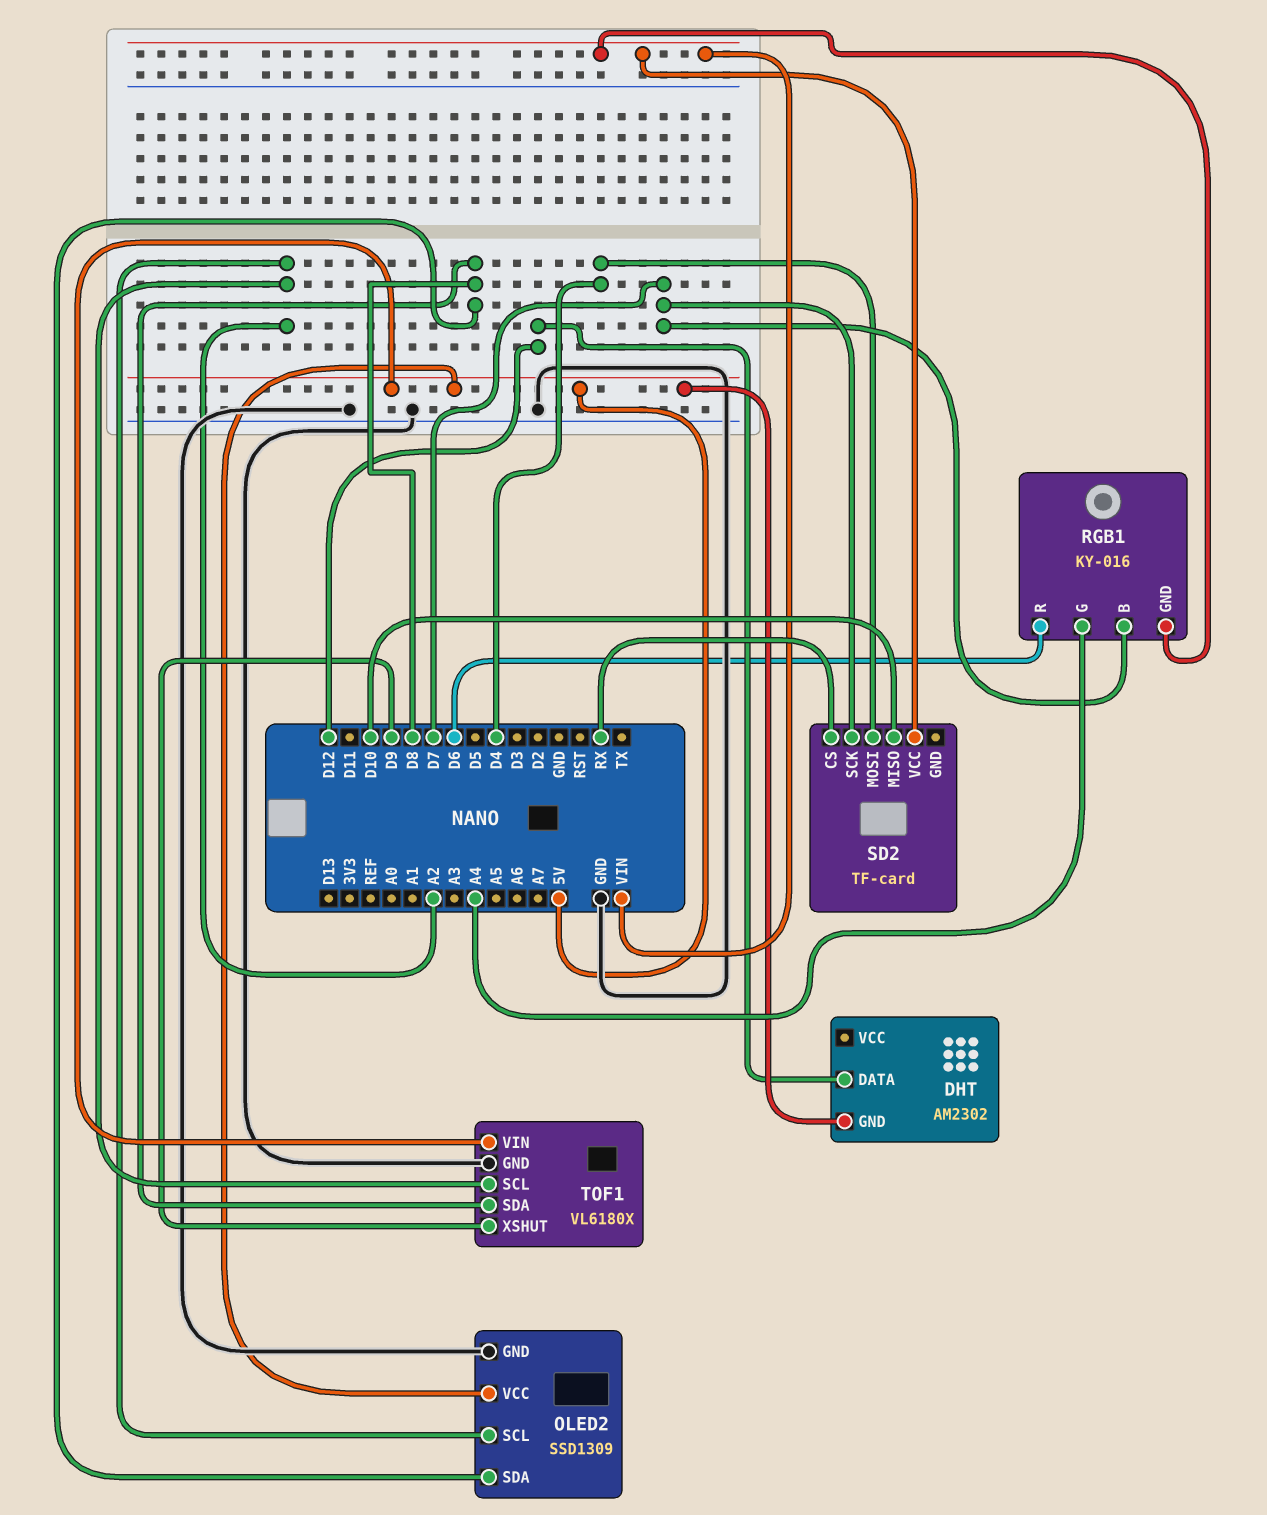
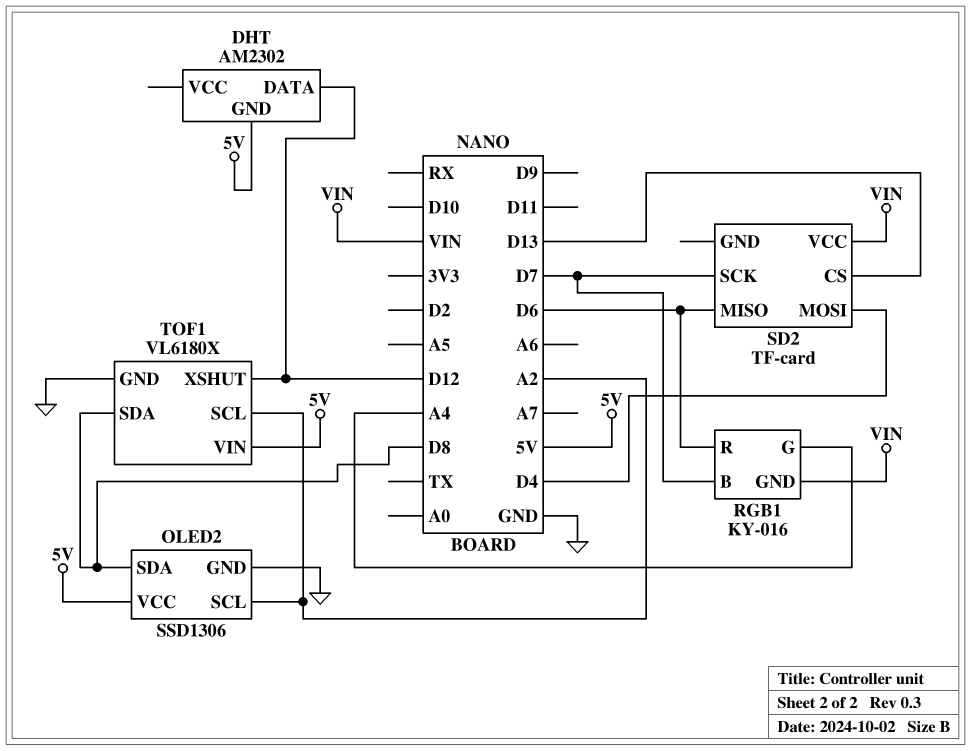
OLED2: SSD1309 -> SSD1306
SD2 pin CS: RX -> D13
SD2 pin MISO: D10 -> D6
TOF1 pin XSHUT: D9 -> D12

